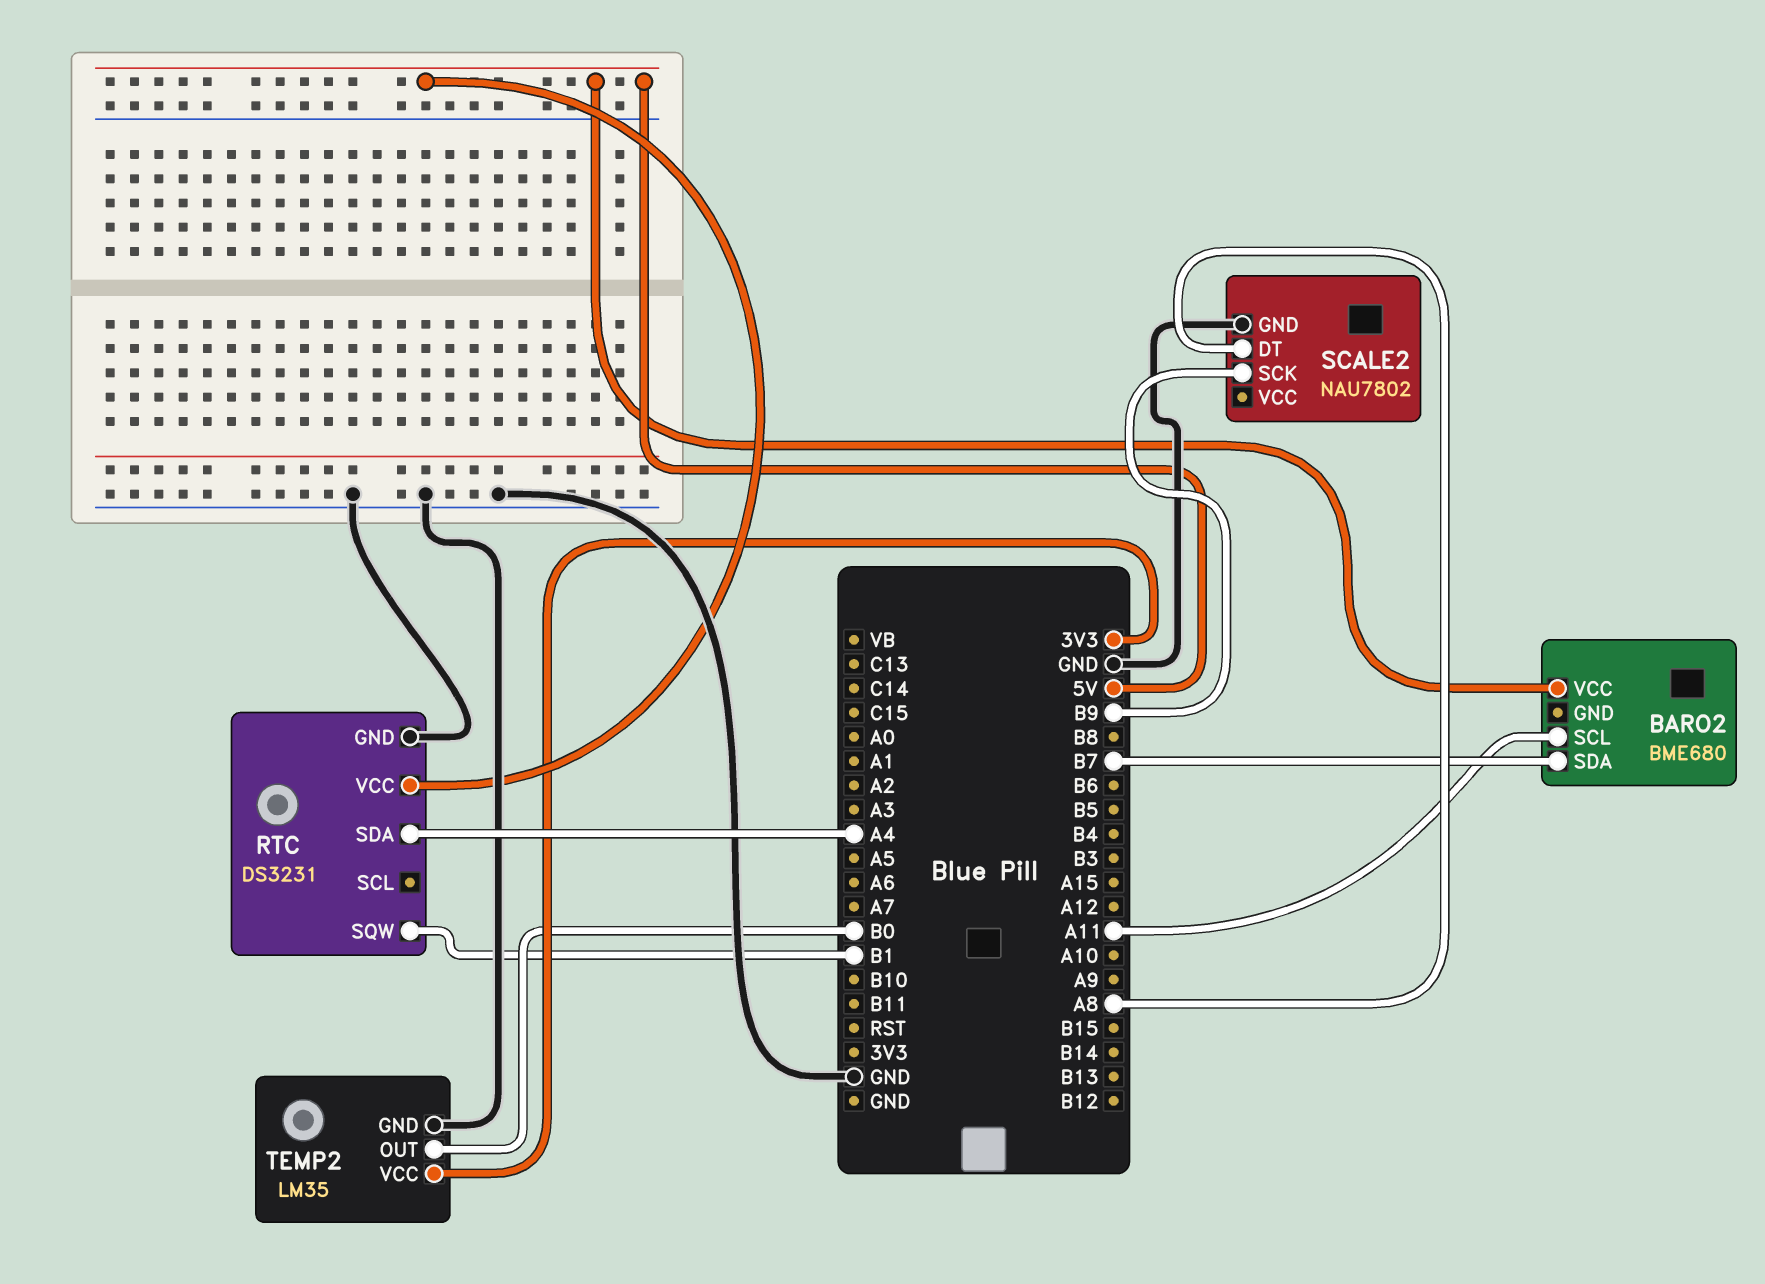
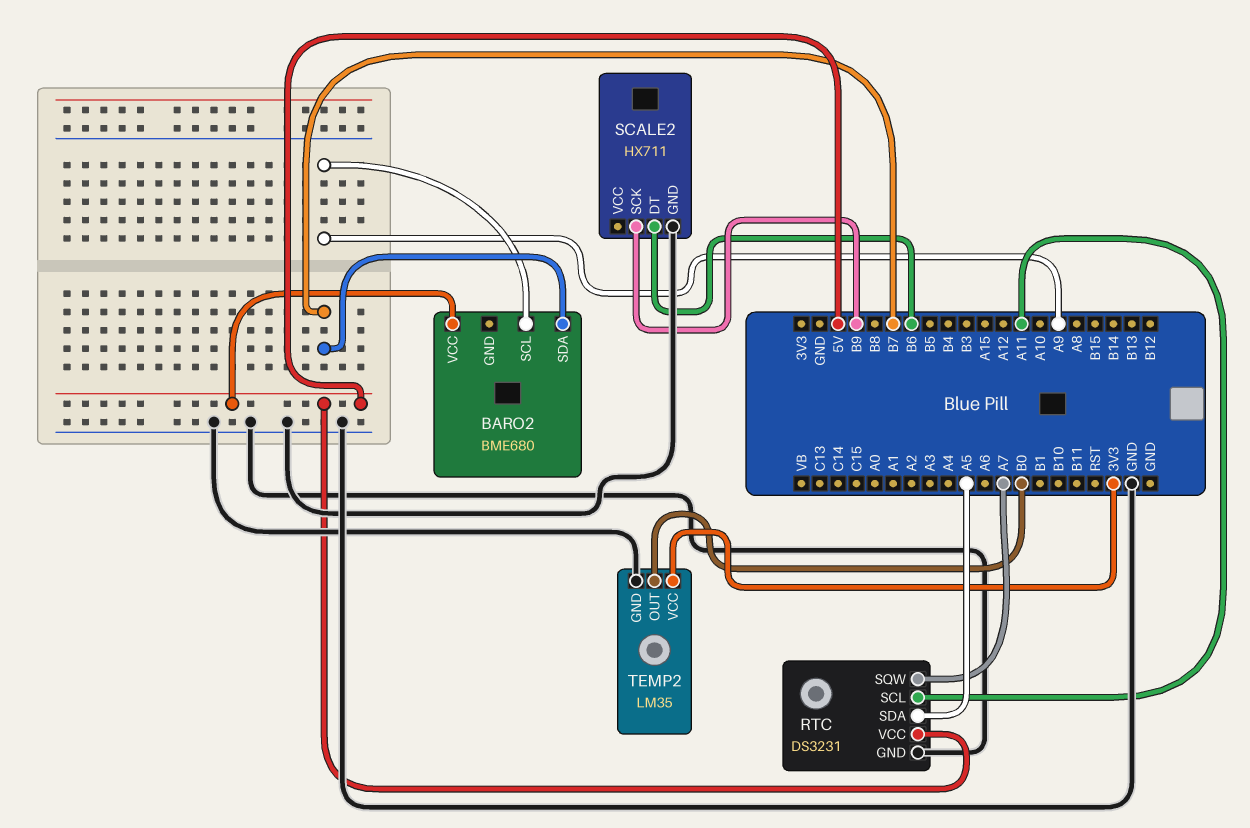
BARO2 pin SCL: A11 -> A9
RTC pin SCL: none -> A11
RTC pin SDA: A4 -> A5
RTC pin SQW: B1 -> A7
SCALE2: NAU7802 -> HX711
SCALE2 pin DT: A8 -> B6

